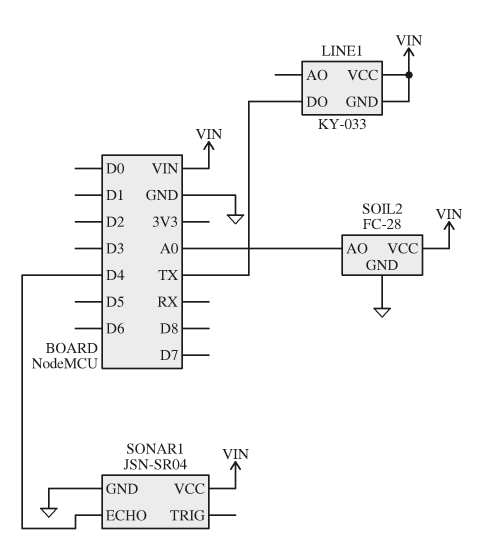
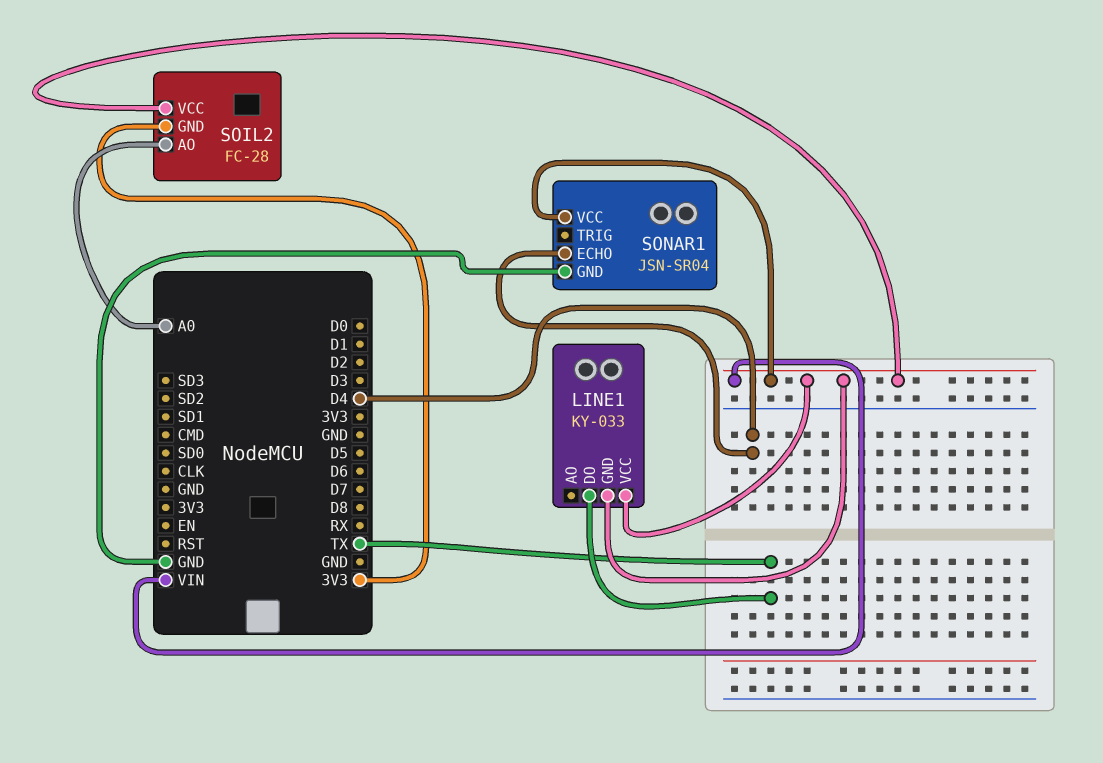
SOIL2 pin GND: GND -> 3V3

